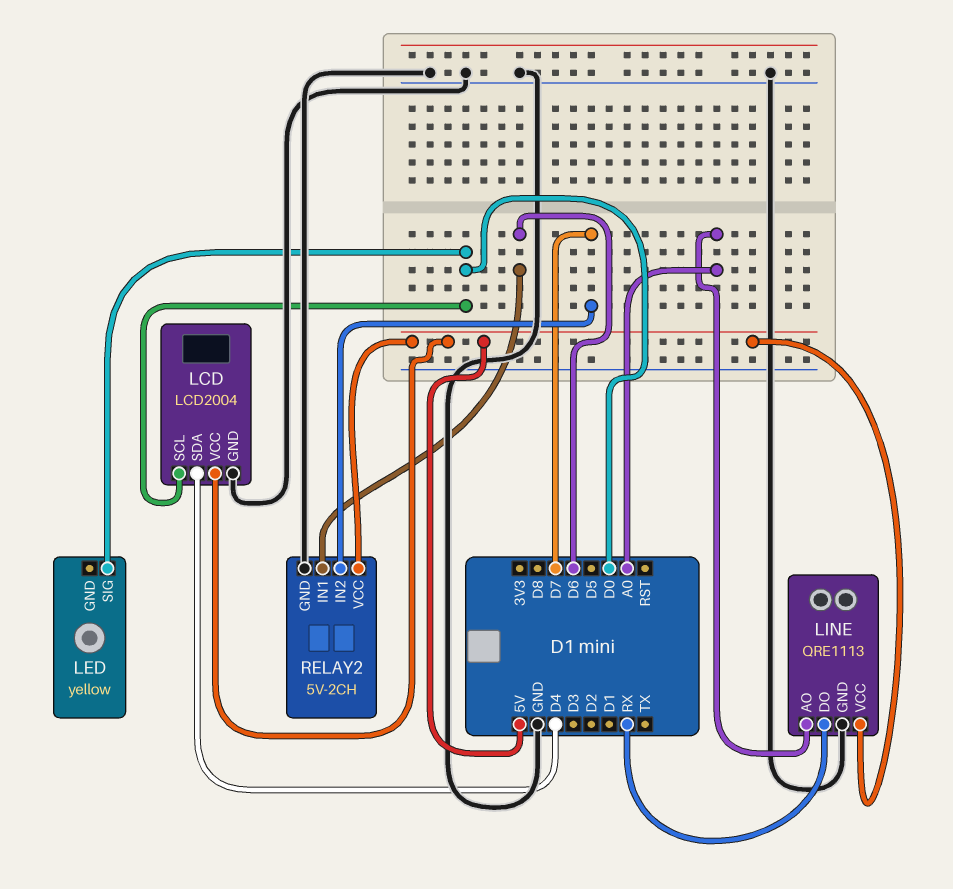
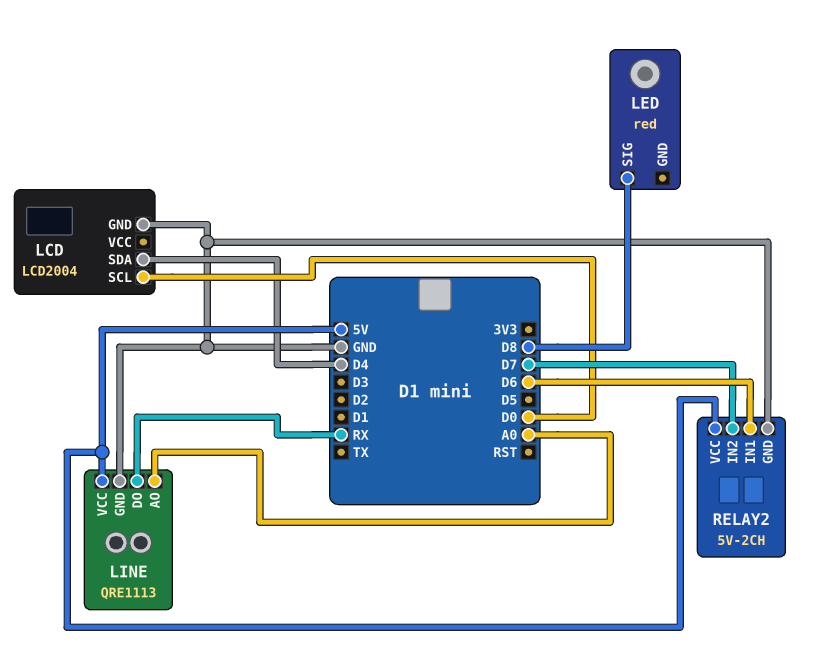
LCD pin VCC: 5V -> none
LED: yellow -> red
LED pin SIG: D0 -> D8

